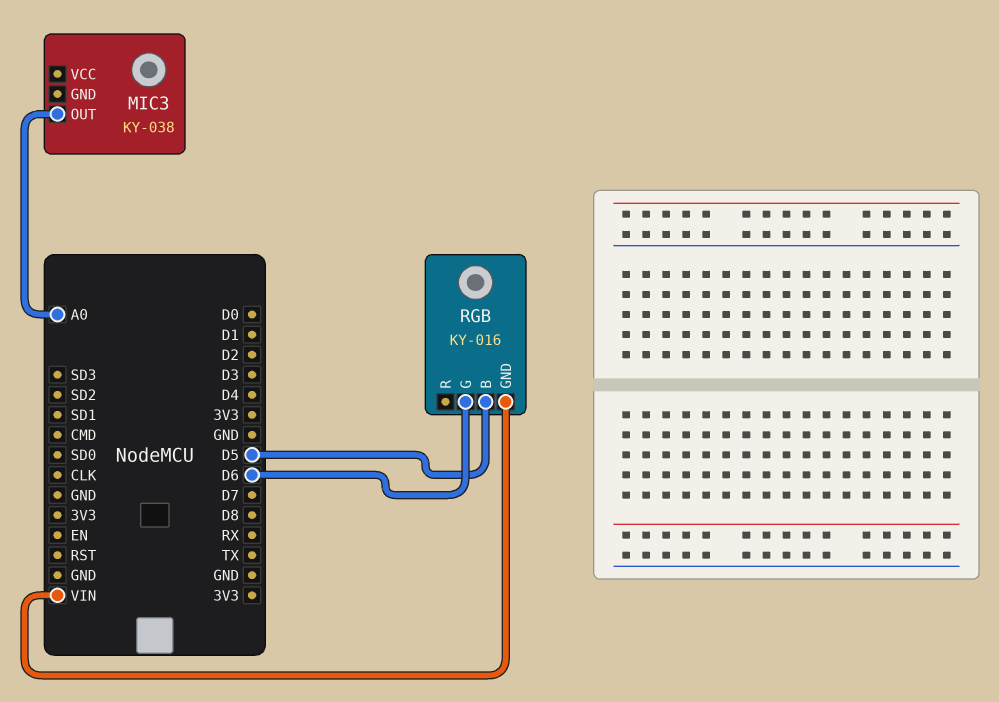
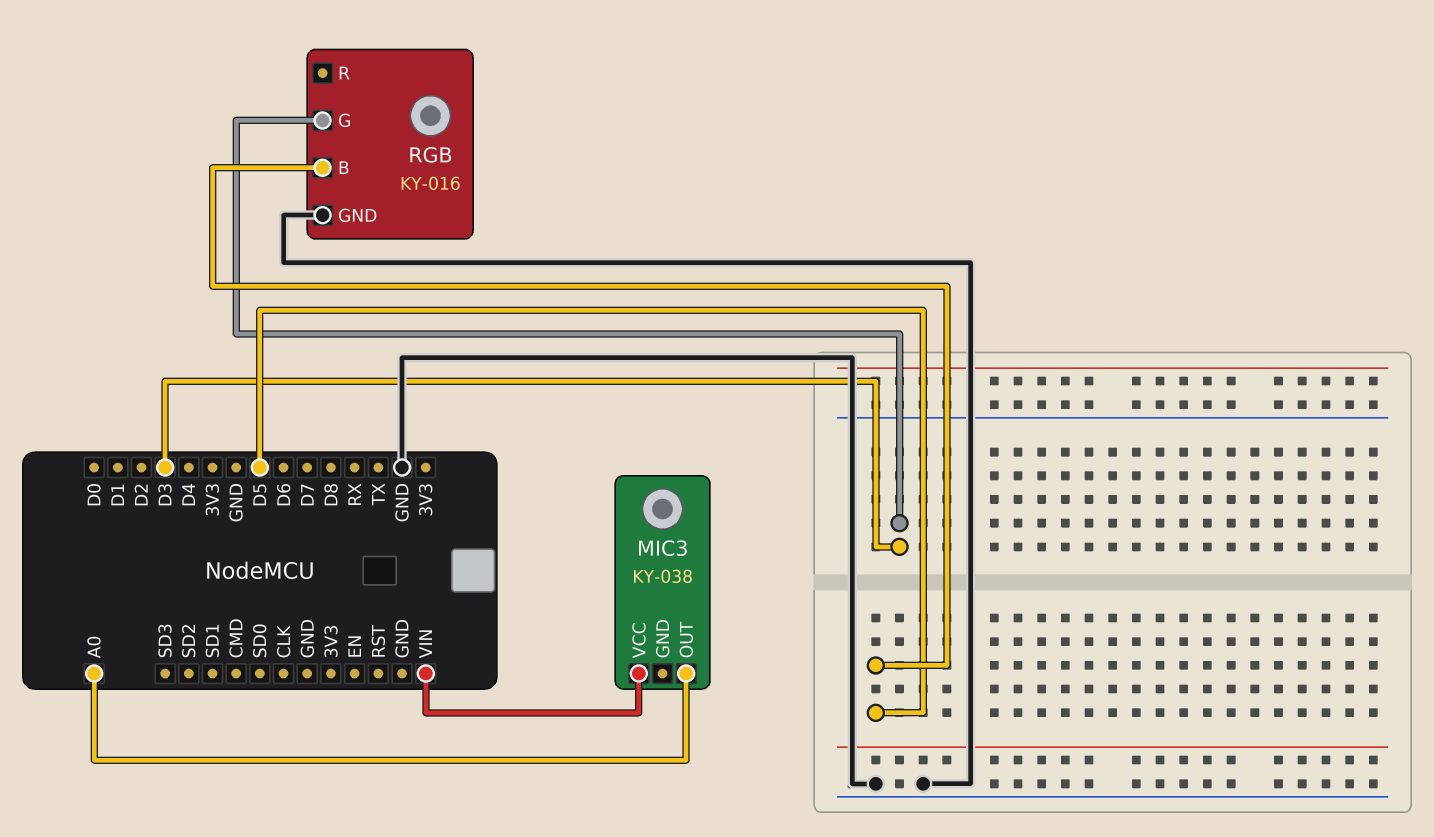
MIC3 pin VCC: none -> VIN
RGB pin G: D6 -> D3
RGB pin GND: VIN -> GND

